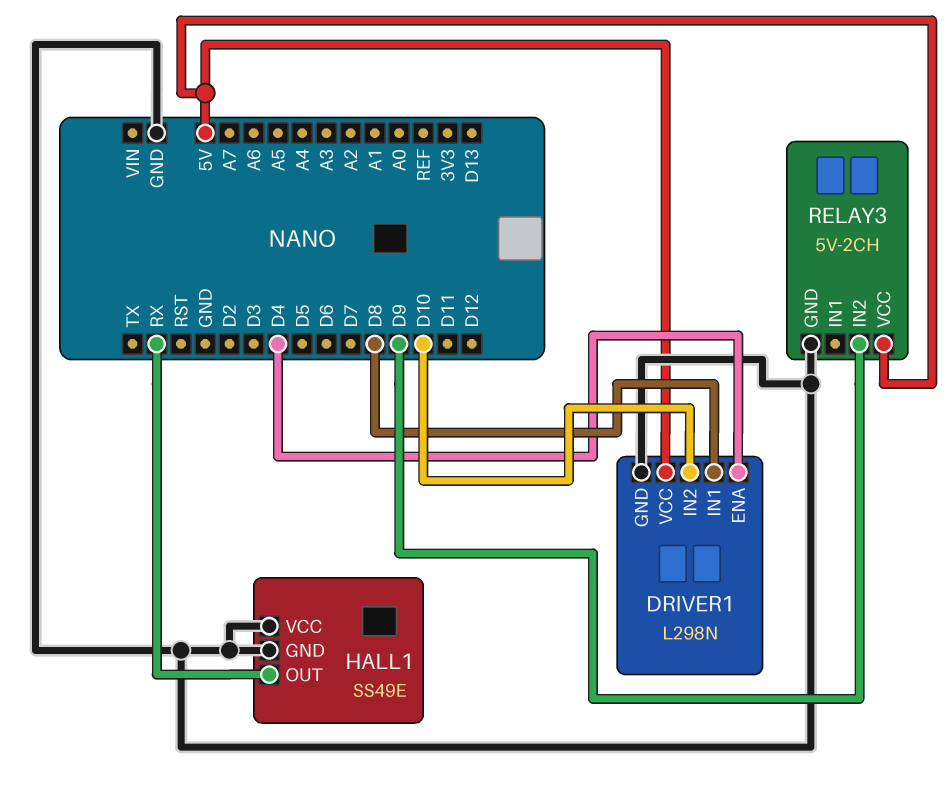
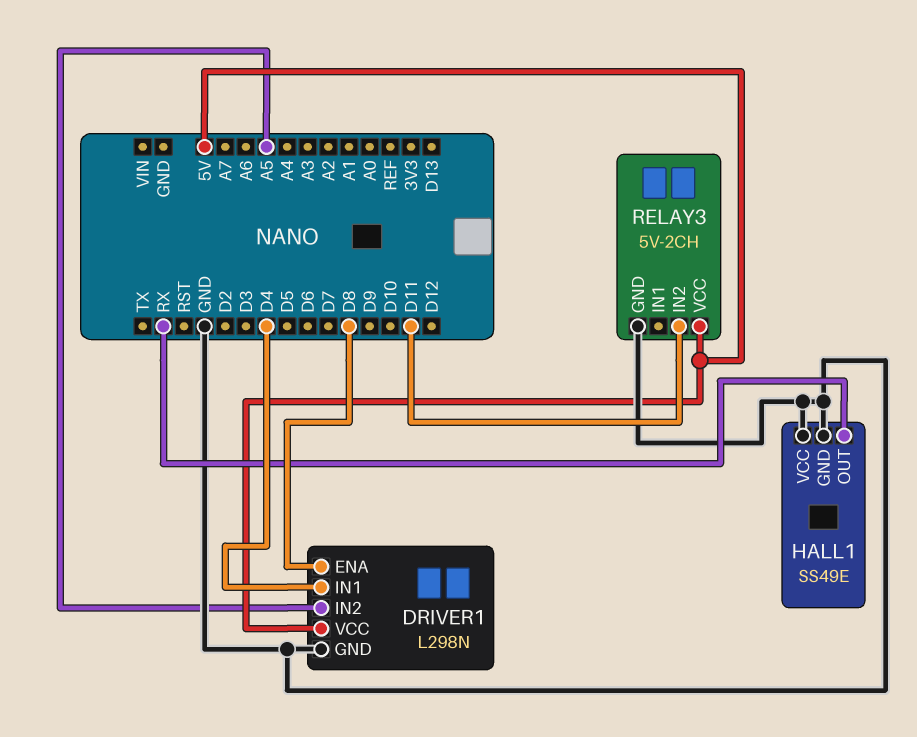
DRIVER1 pin ENA: D4 -> D8
DRIVER1 pin IN1: D8 -> D4
DRIVER1 pin IN2: D10 -> A5
RELAY3 pin IN2: D9 -> D11

